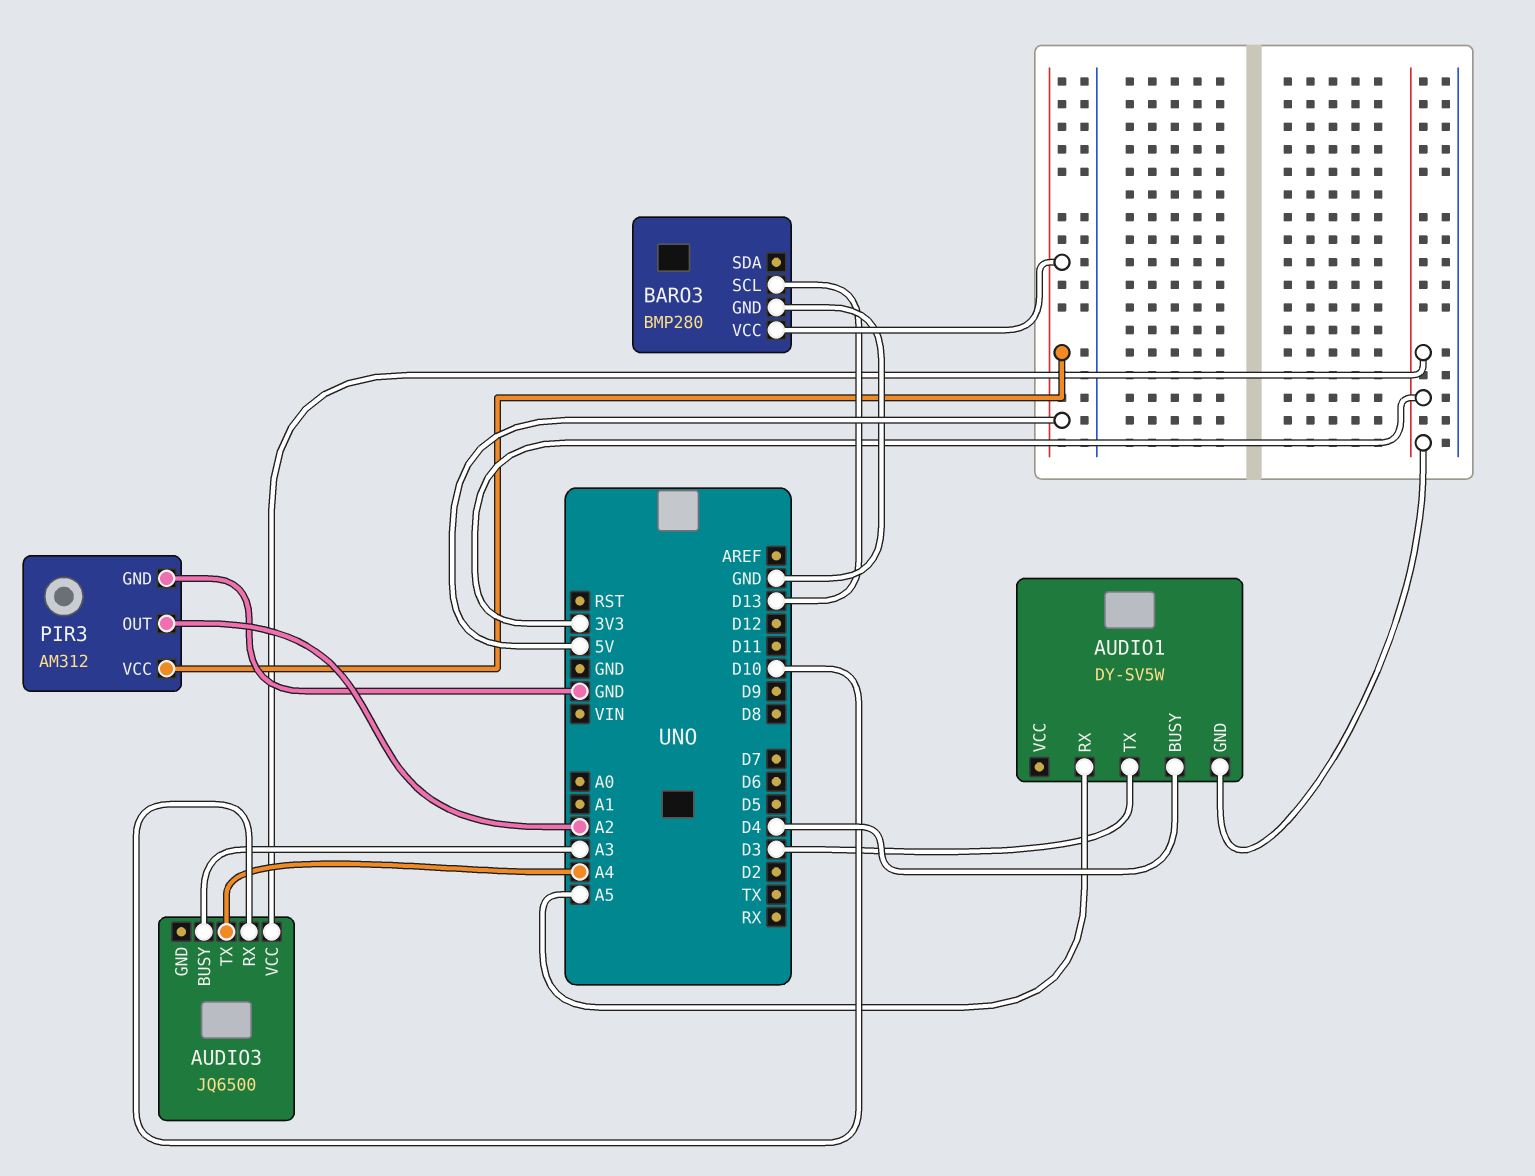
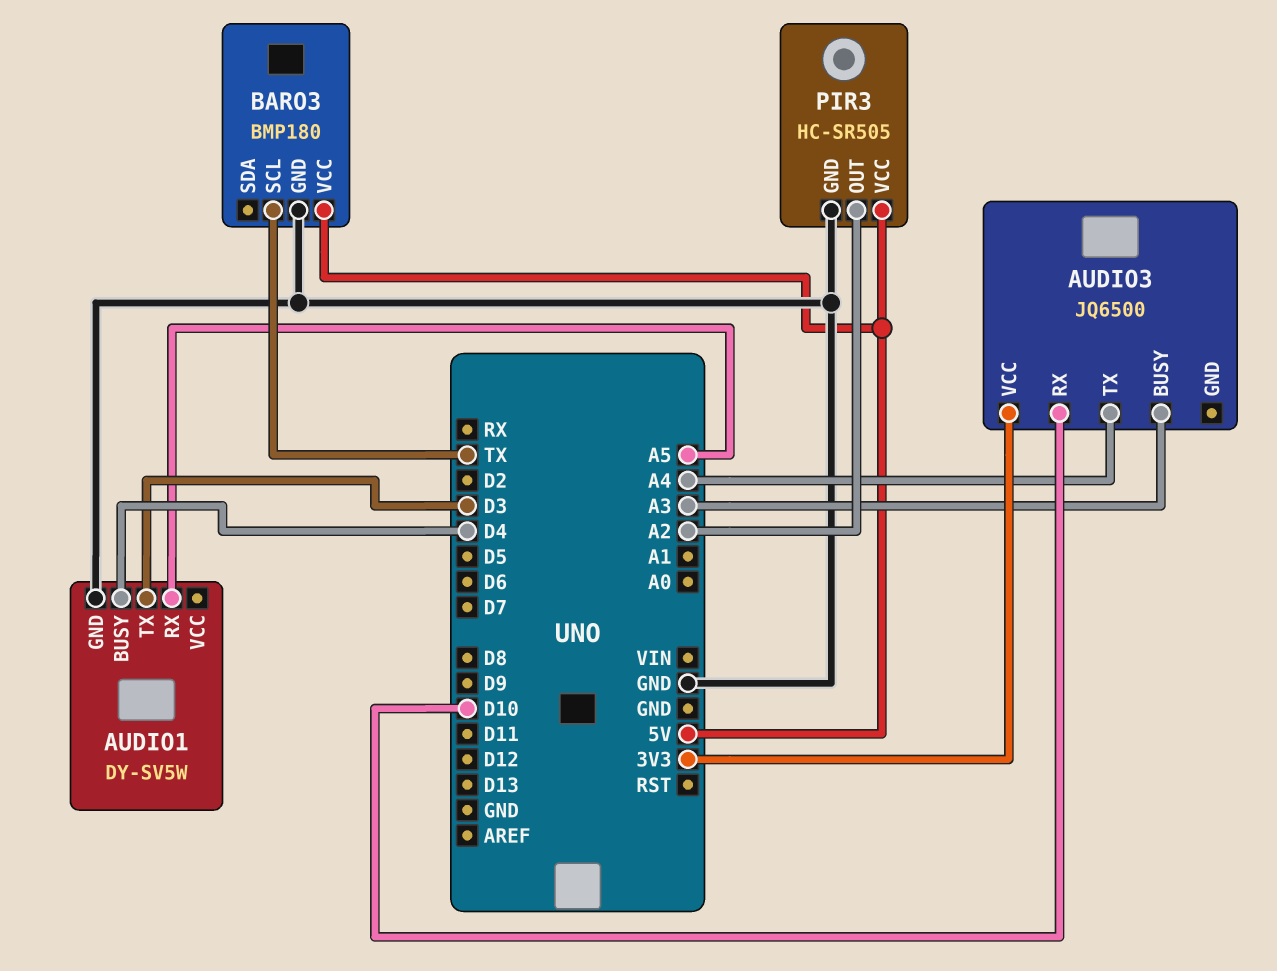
AUDIO1 pin GND: 3V3 -> GND
BARO3: BMP280 -> BMP180
BARO3 pin SCL: D13 -> TX
PIR3: AM312 -> HC-SR505

